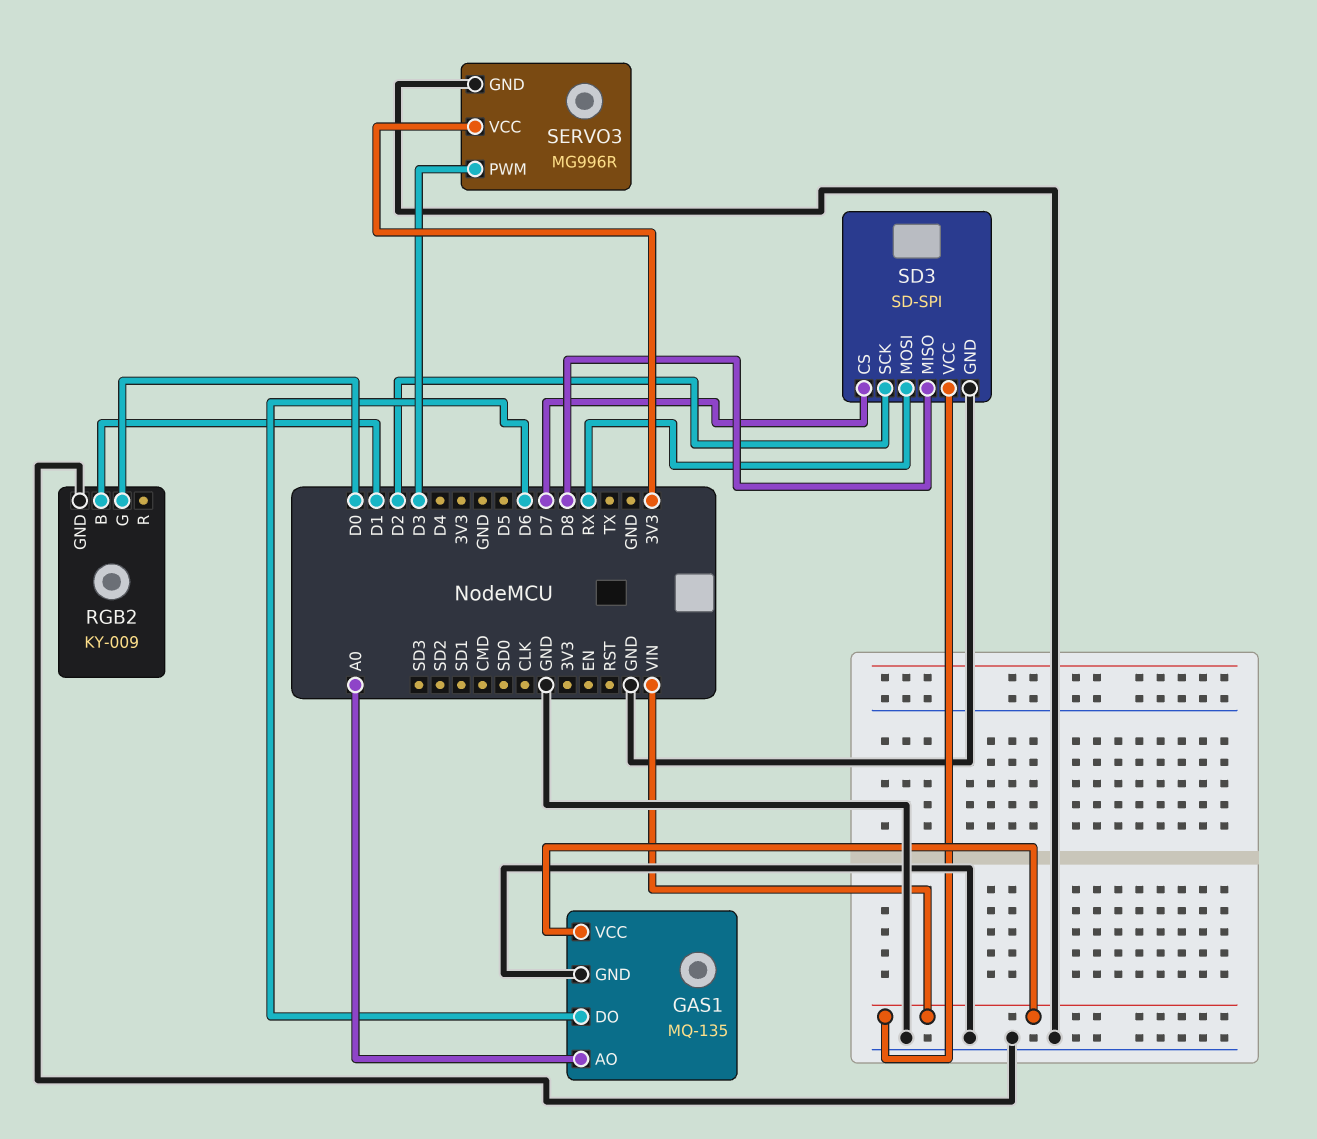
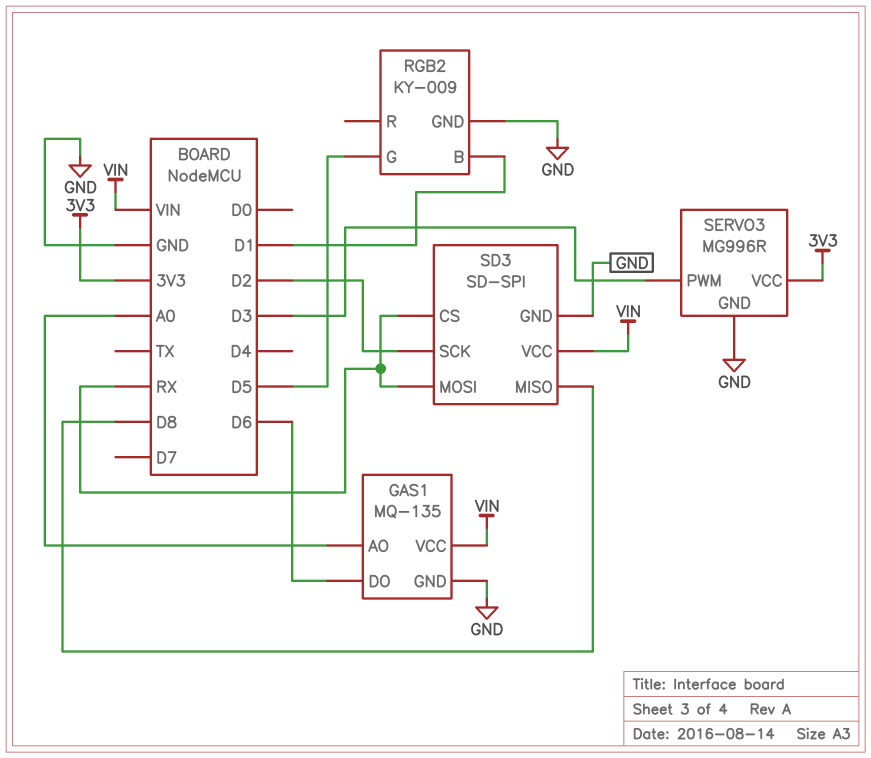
RGB2 pin G: D0 -> D5
SD3 pin CS: D7 -> RX

